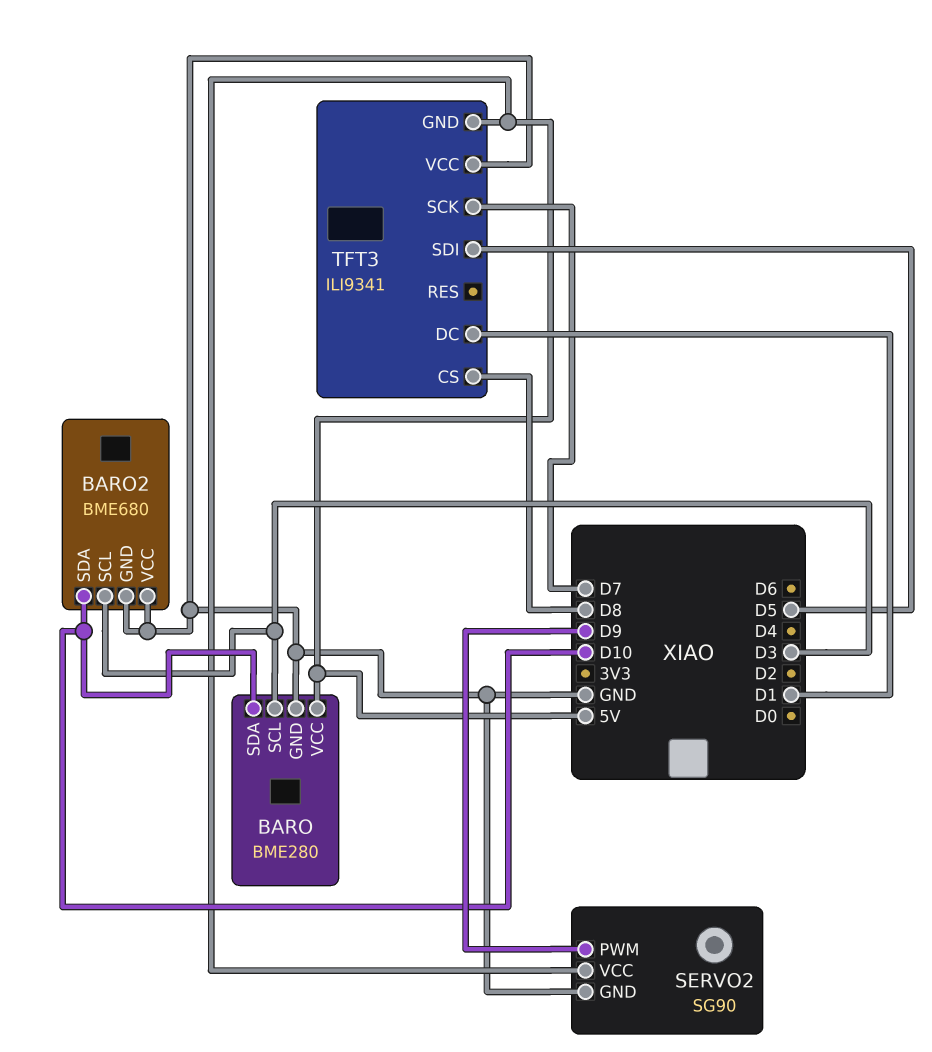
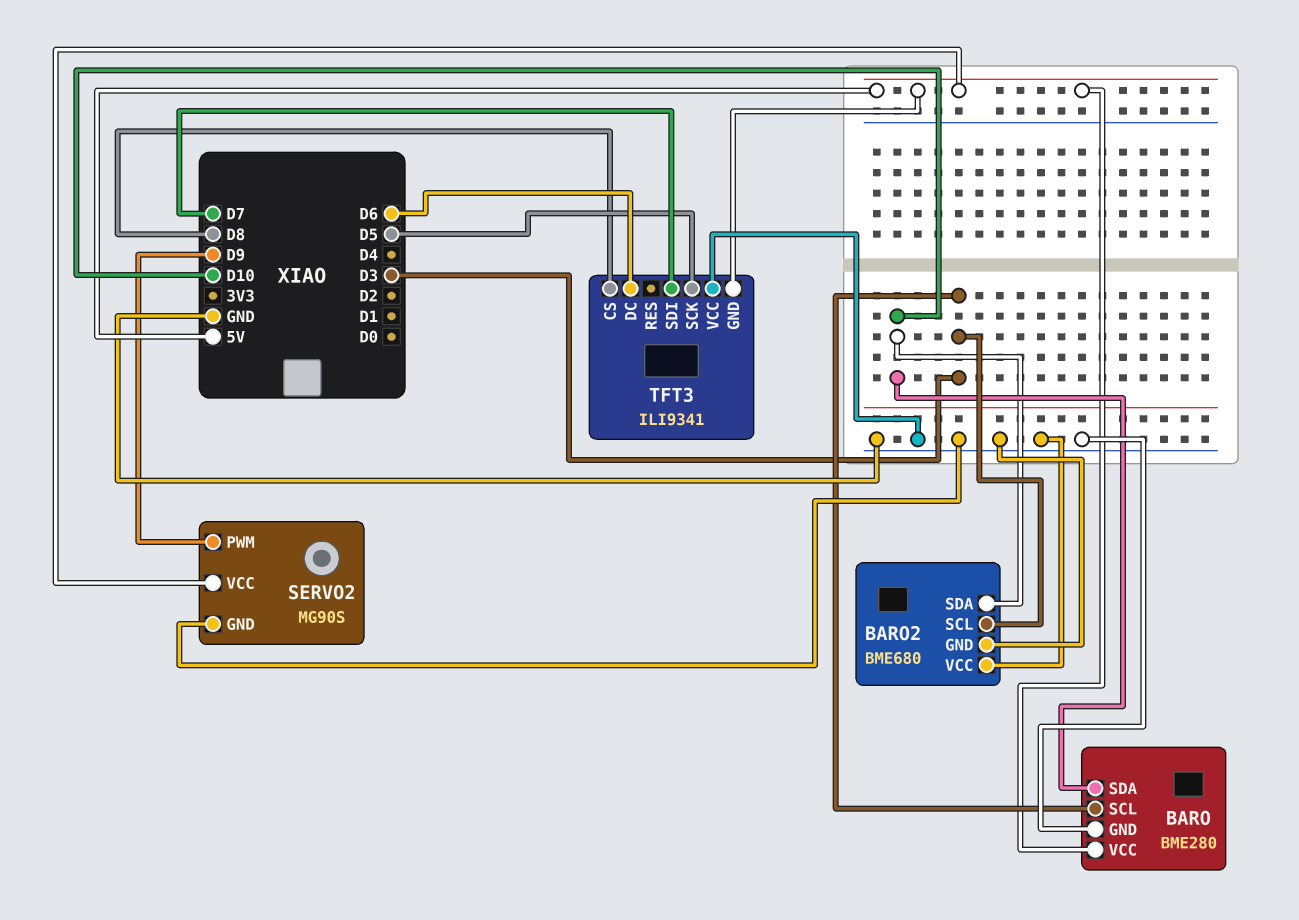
SERVO2: SG90 -> MG90S
TFT3 pin DC: D1 -> D6
TFT3 pin SCK: D7 -> D5
TFT3 pin SDI: D5 -> D7

